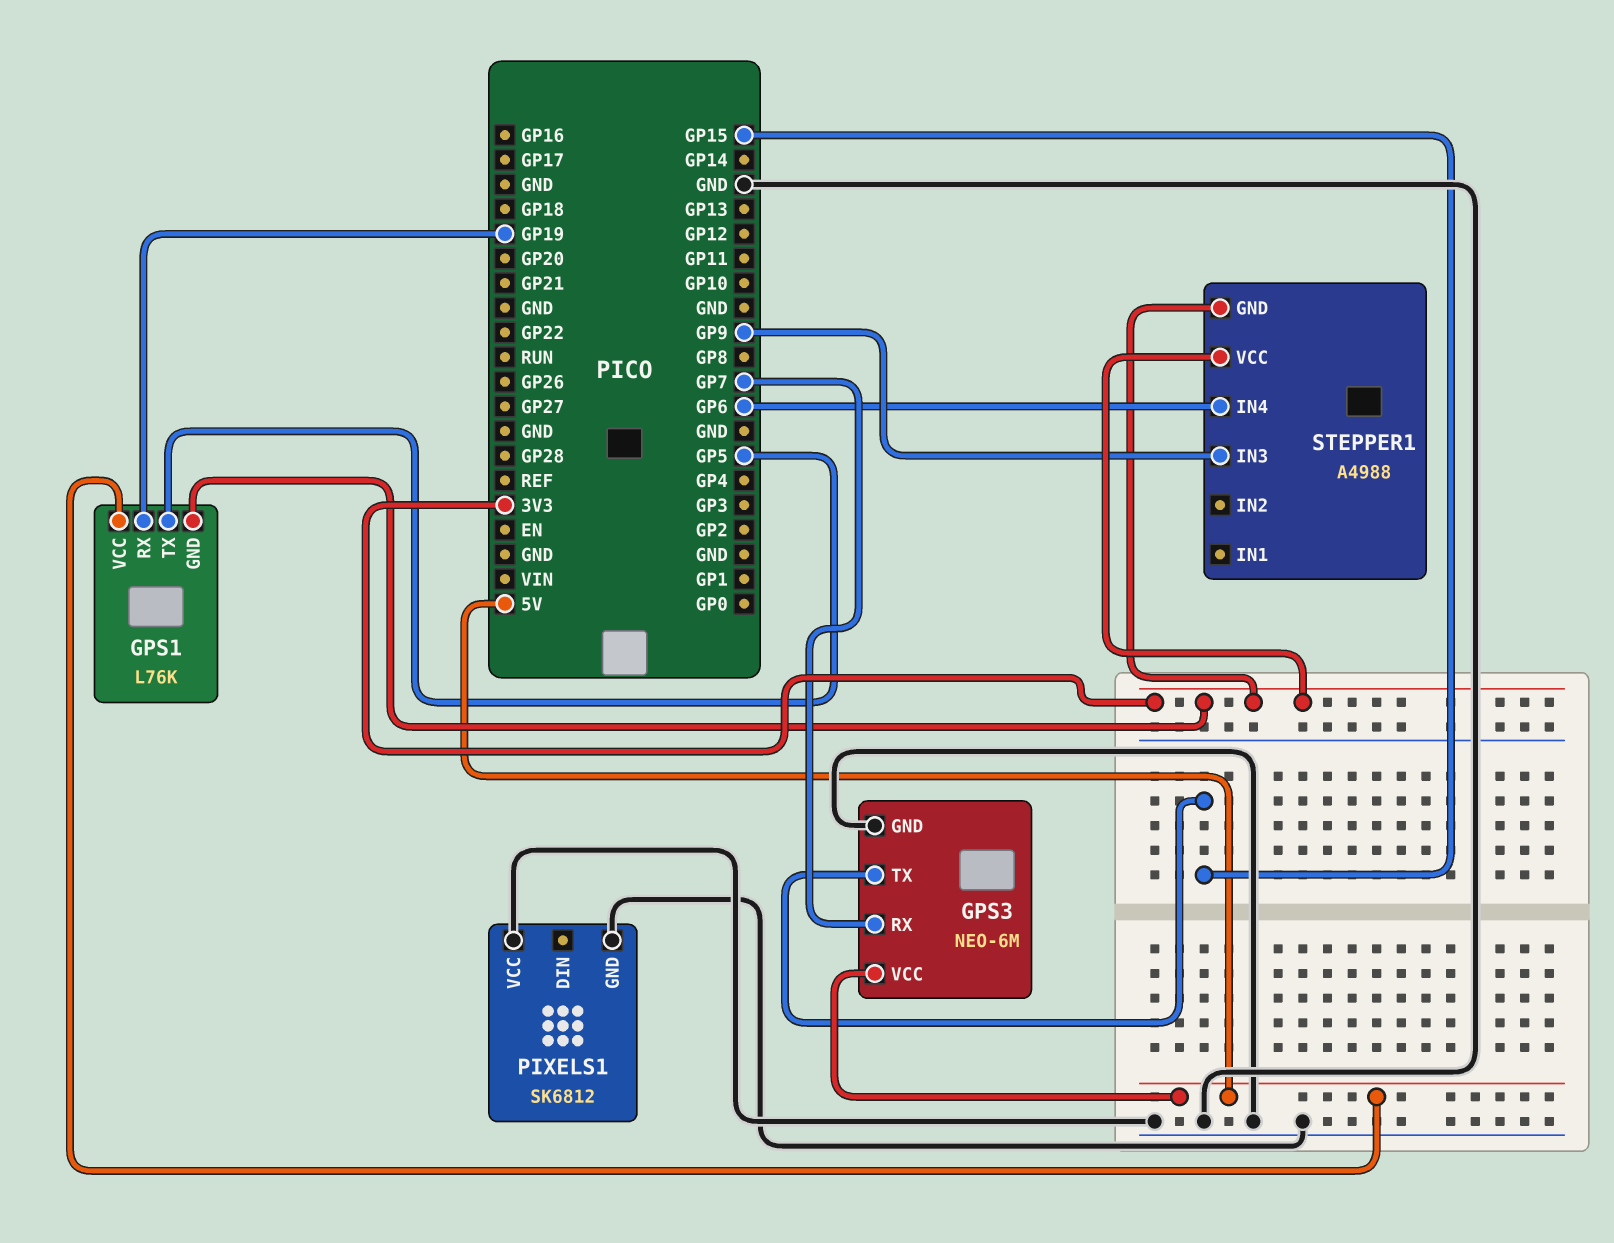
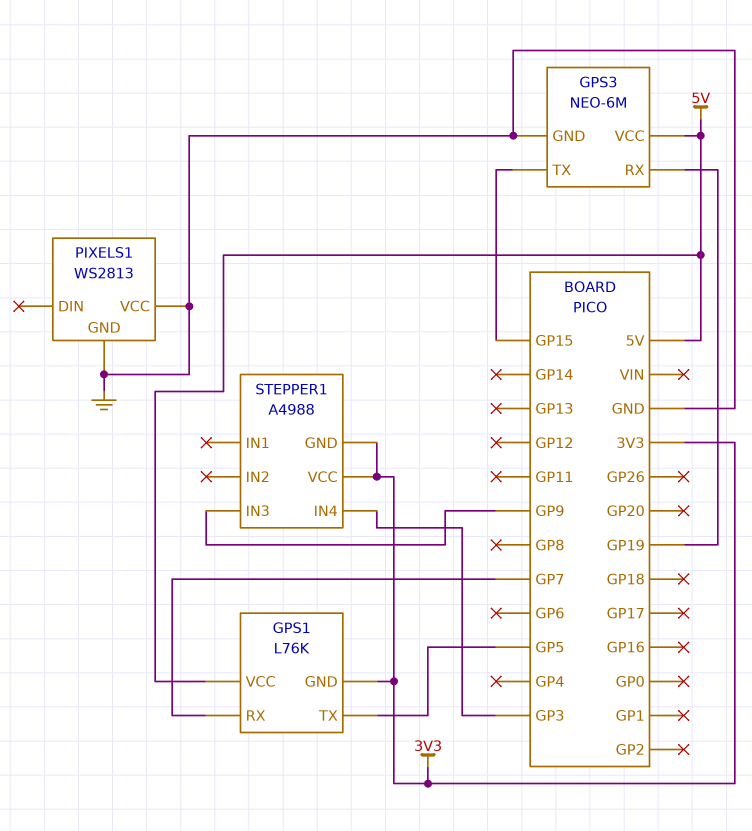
GPS1 pin RX: GP19 -> GP7
GPS3 pin RX: GP7 -> GP19
PIXELS1: SK6812 -> WS2813
STEPPER1 pin IN4: GP6 -> GP3

